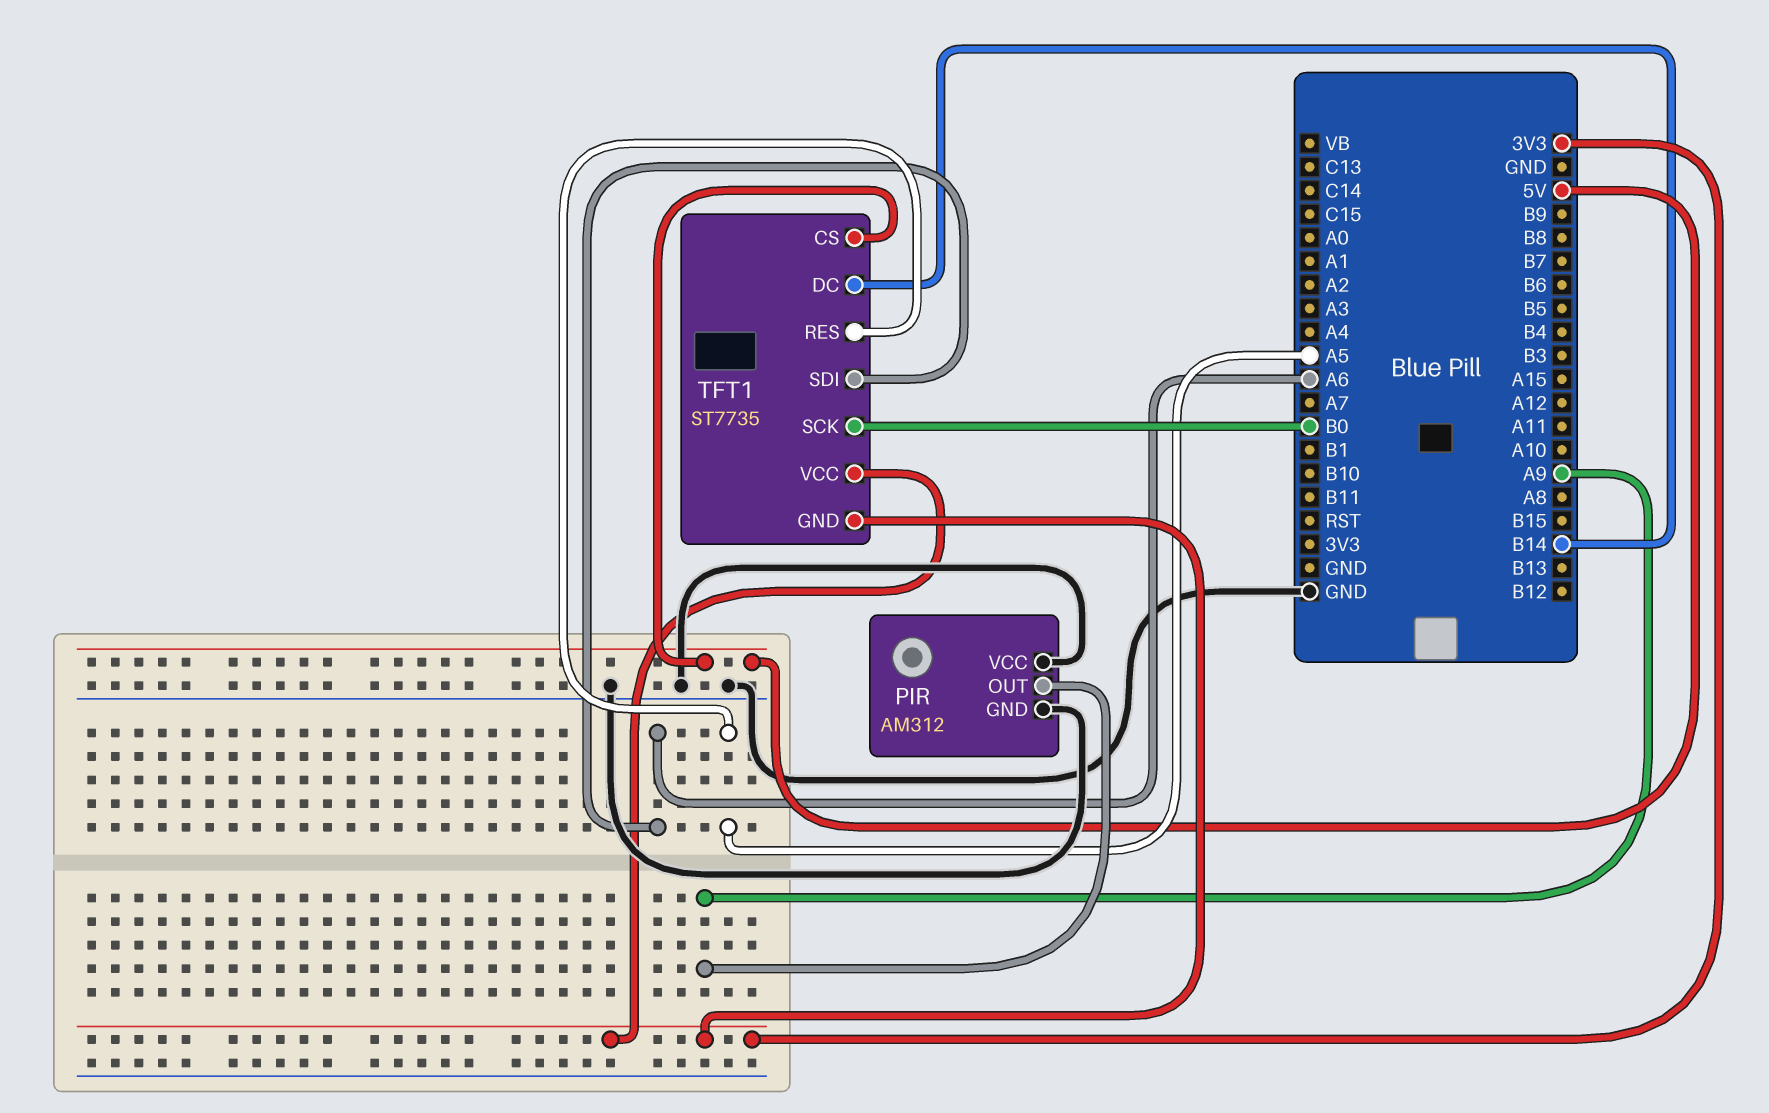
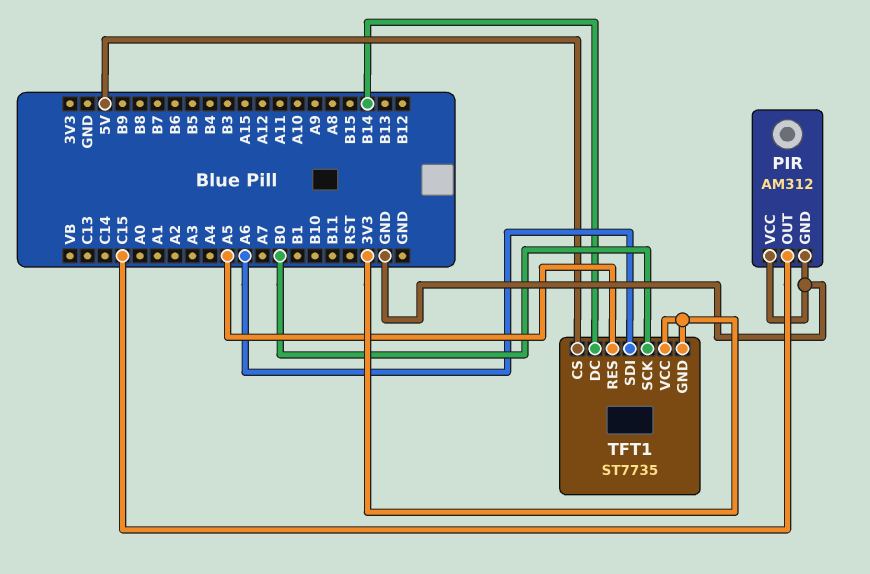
PIR pin OUT: A9 -> C15

